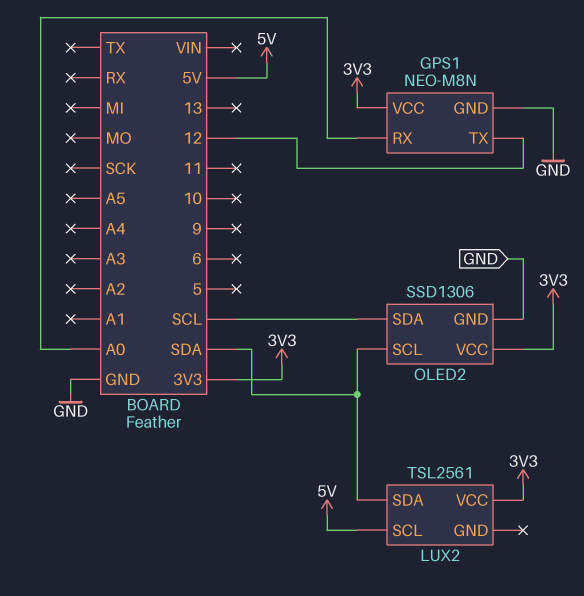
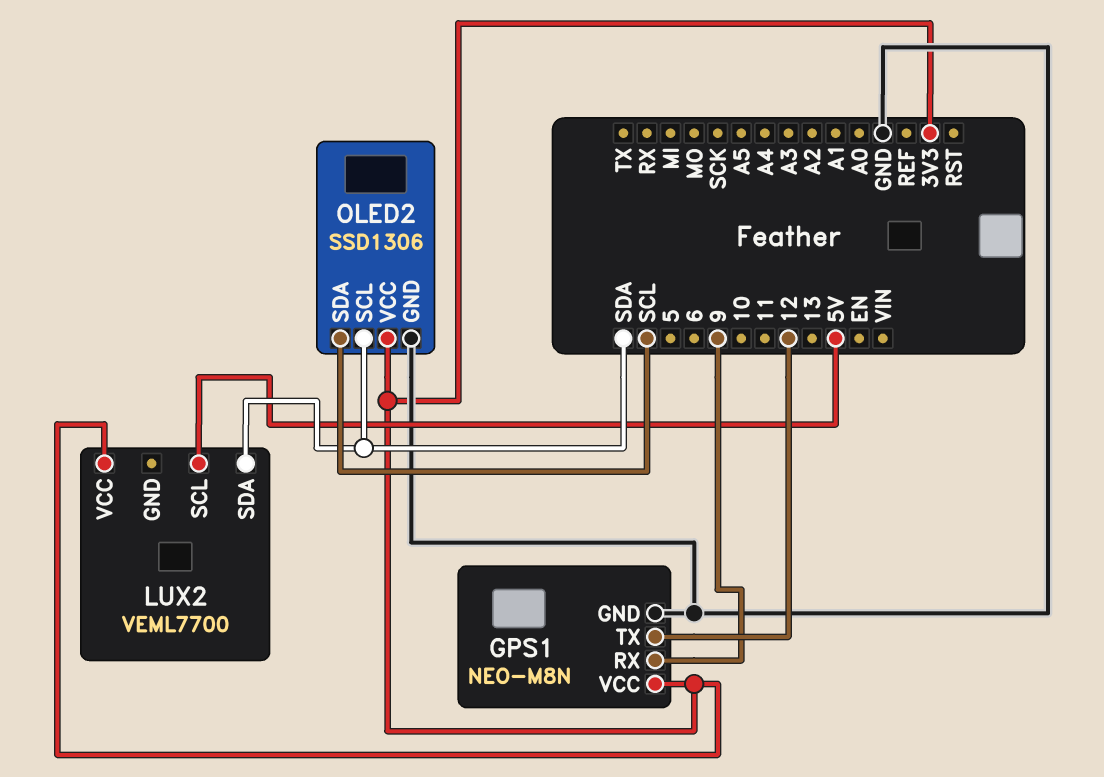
GPS1 pin RX: A0 -> 9
LUX2: TSL2561 -> VEML7700

